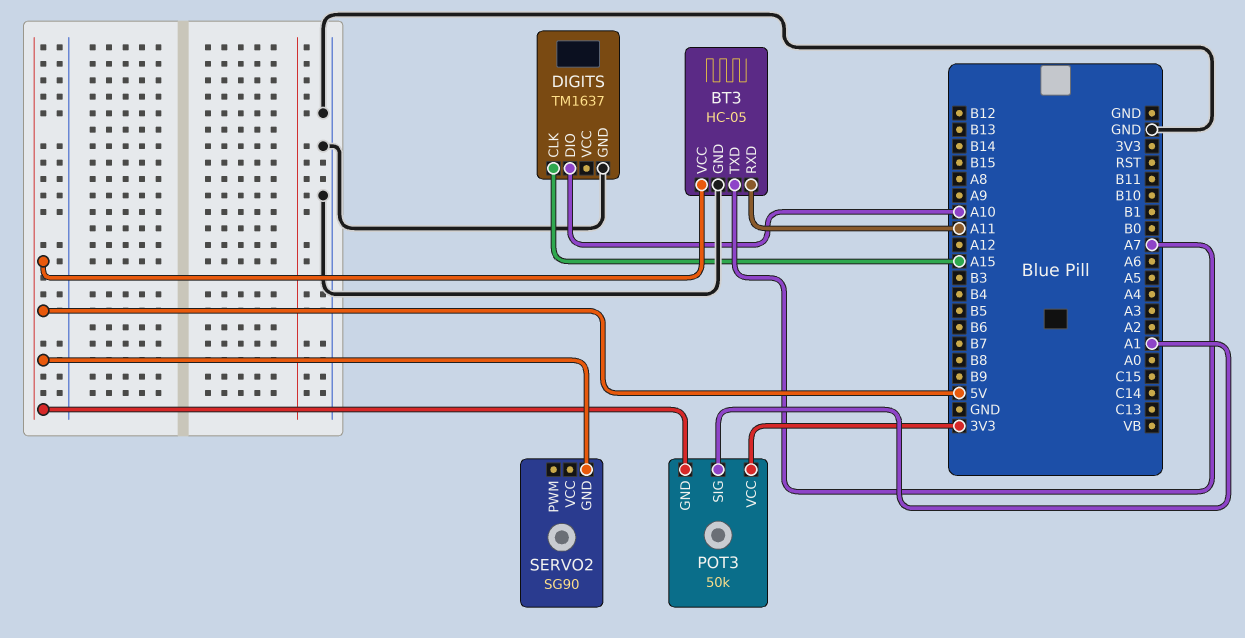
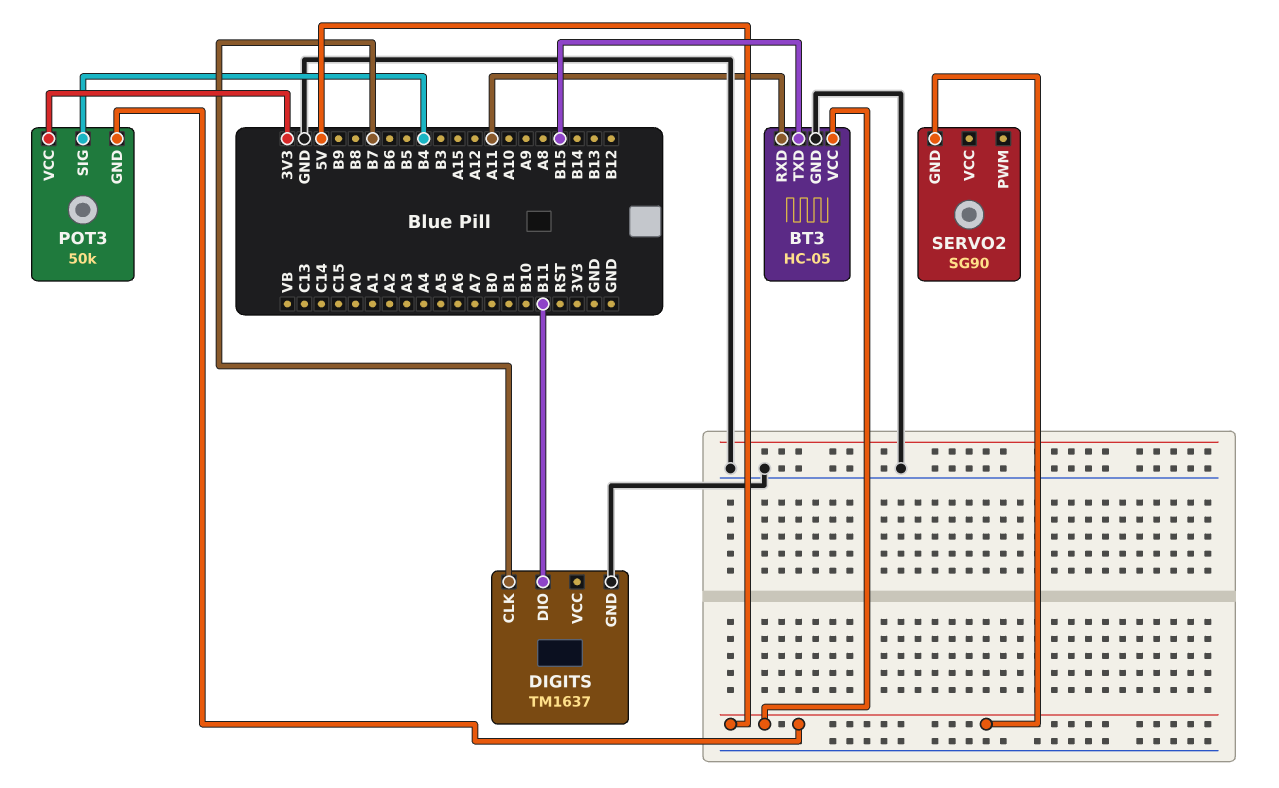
BT3 pin TXD: A7 -> B15
DIGITS pin CLK: A15 -> B7
DIGITS pin DIO: A10 -> B11
POT3 pin SIG: A1 -> B4

